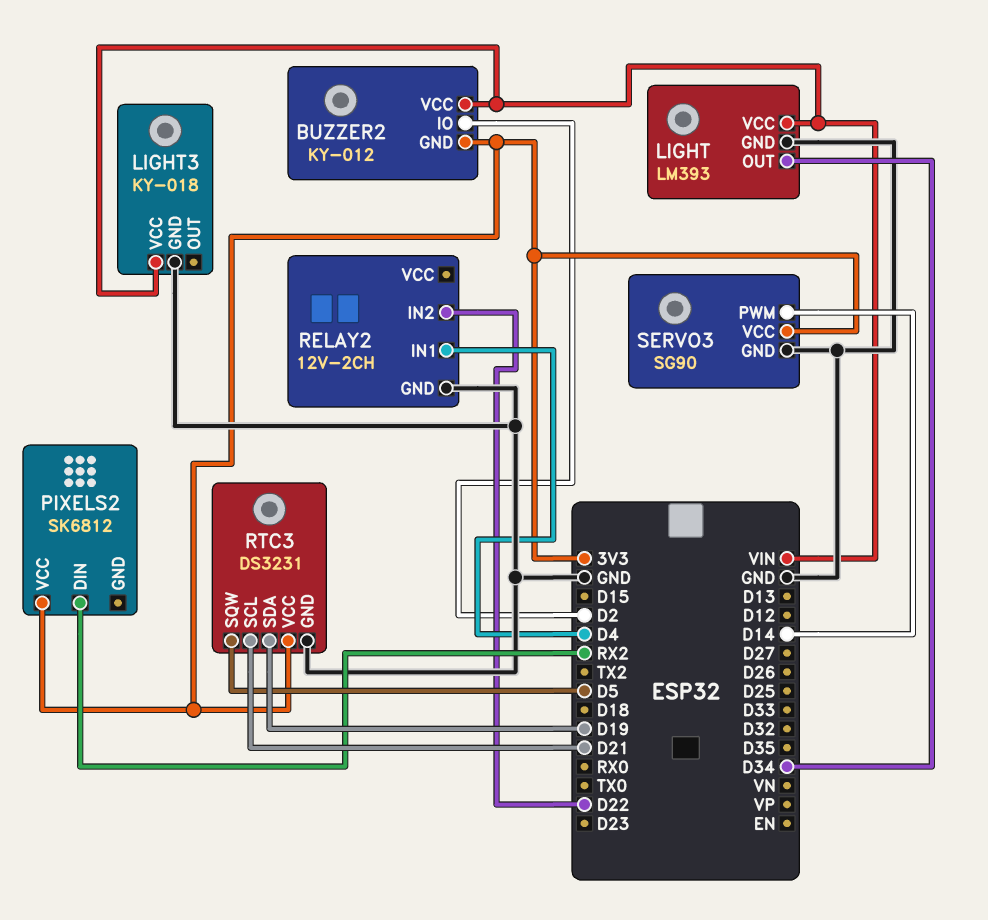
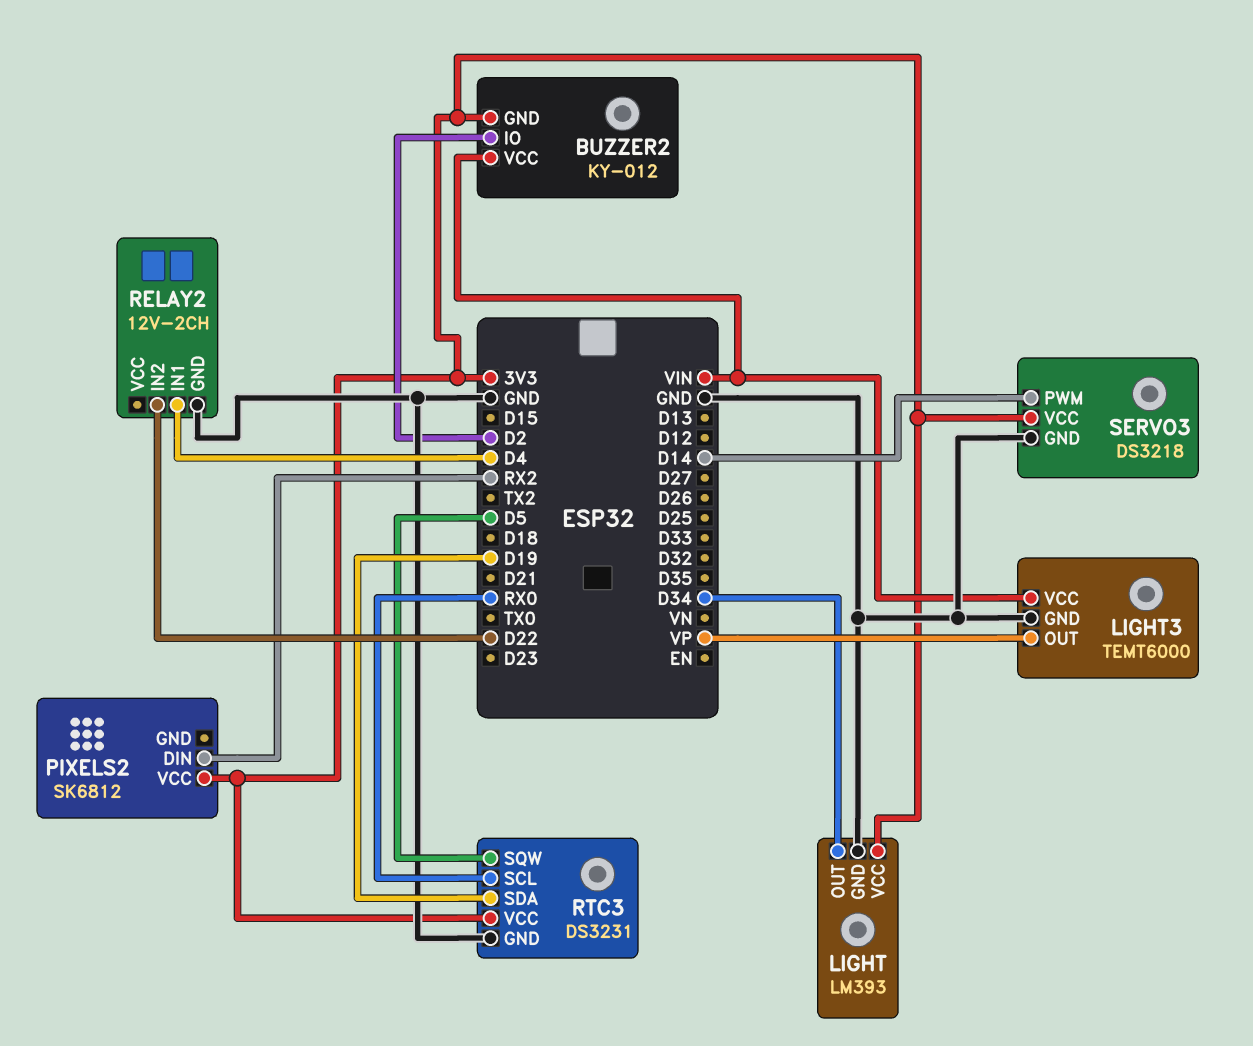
LIGHT pin VCC: VIN -> 3V3
LIGHT3: KY-018 -> TEMT6000
LIGHT3 pin OUT: none -> VP
RTC3 pin SCL: D21 -> RX0
SERVO3: SG90 -> DS3218

